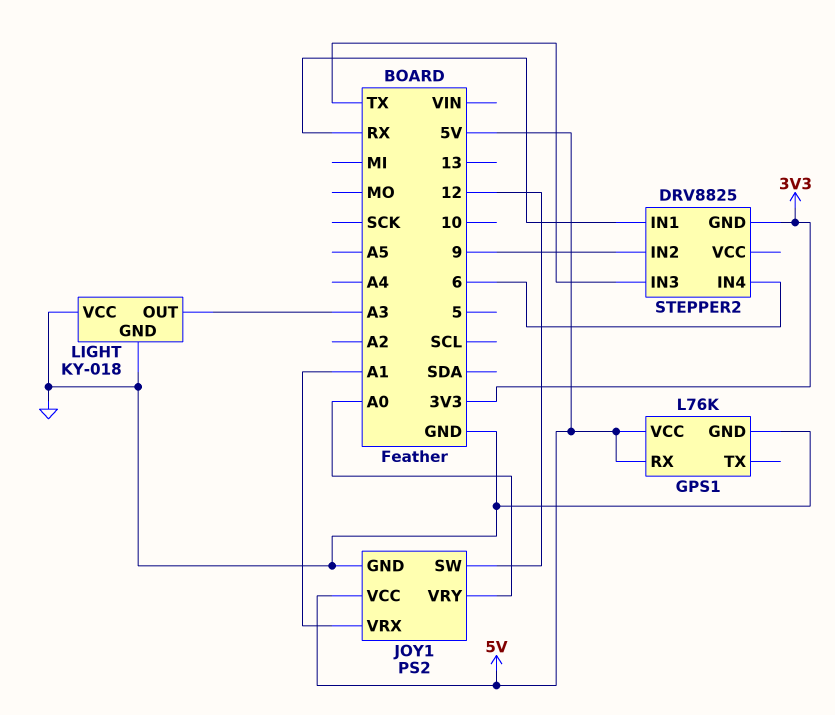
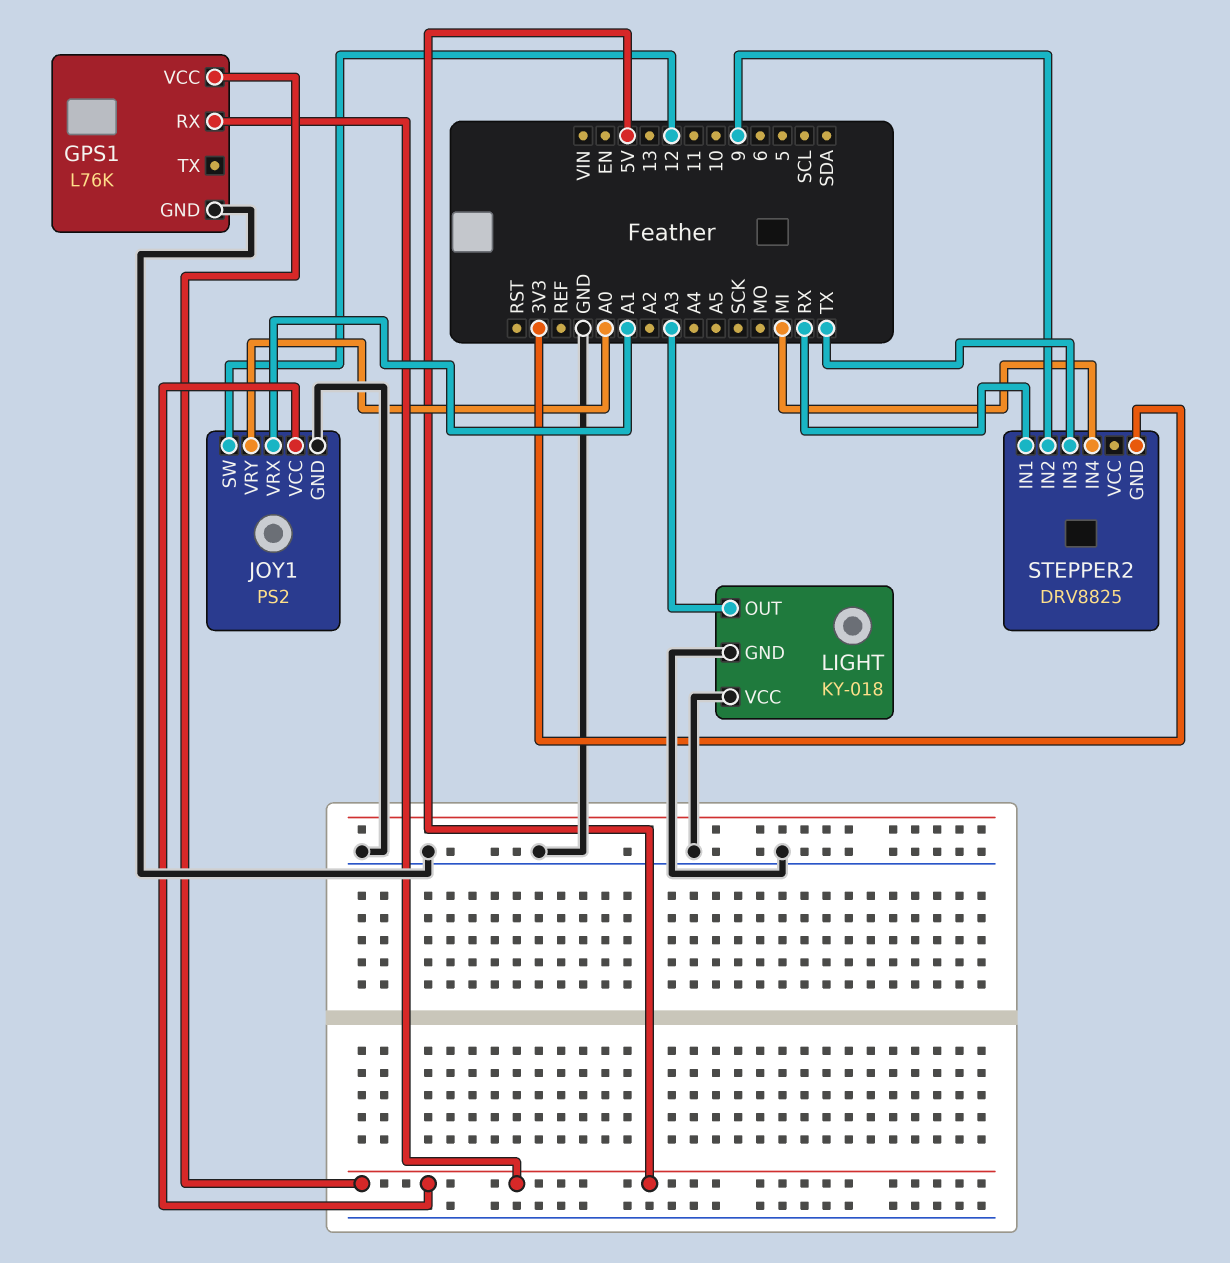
STEPPER2 pin IN4: 6 -> MI

